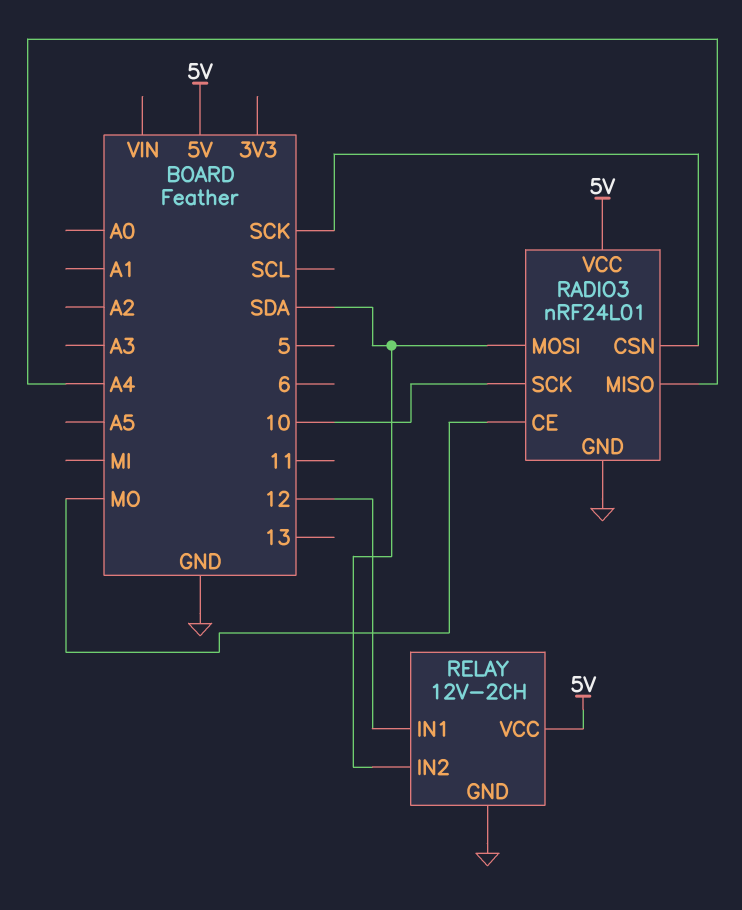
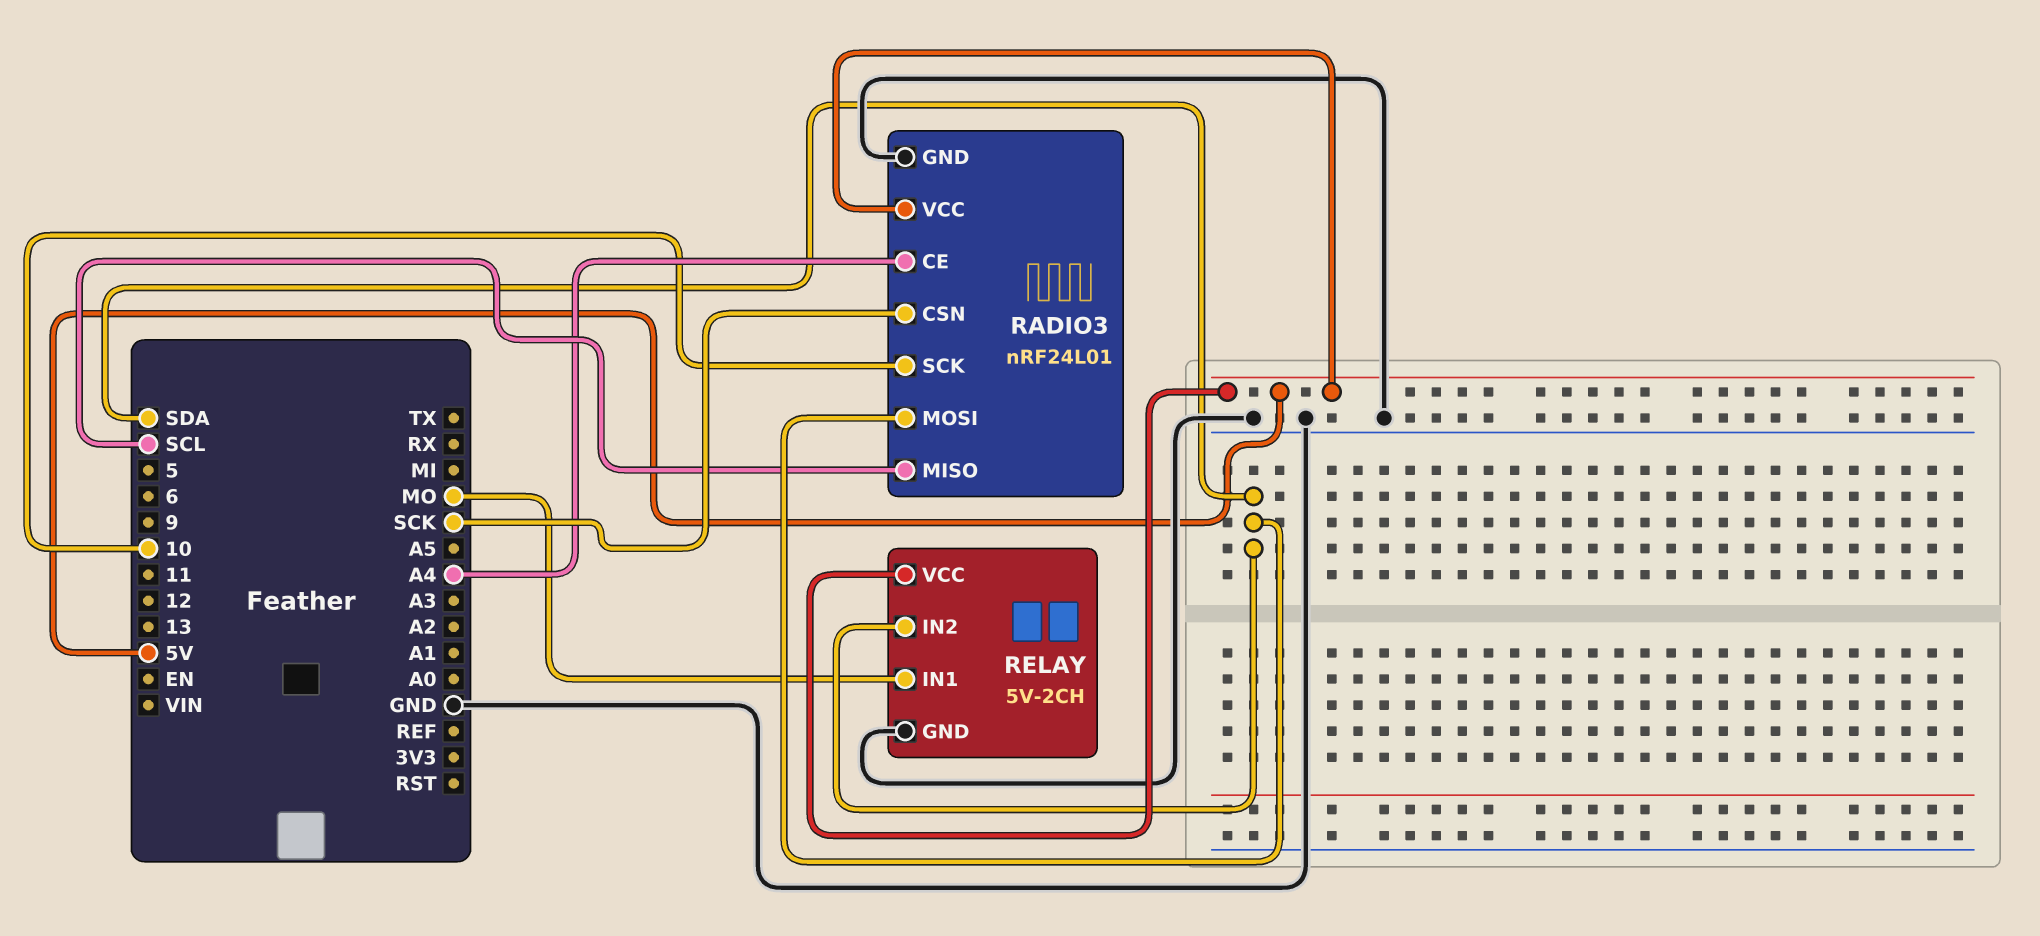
RADIO3 pin CE: MO -> A4
RADIO3 pin MISO: A4 -> SCL
RELAY: 12V-2CH -> 5V-2CH
RELAY pin IN1: 12 -> MO

